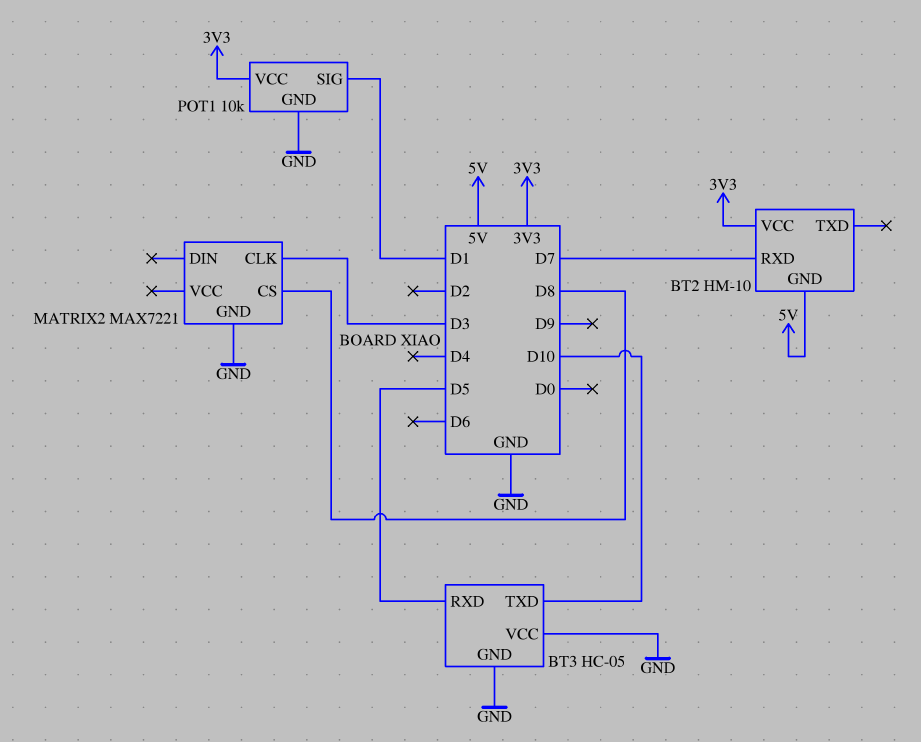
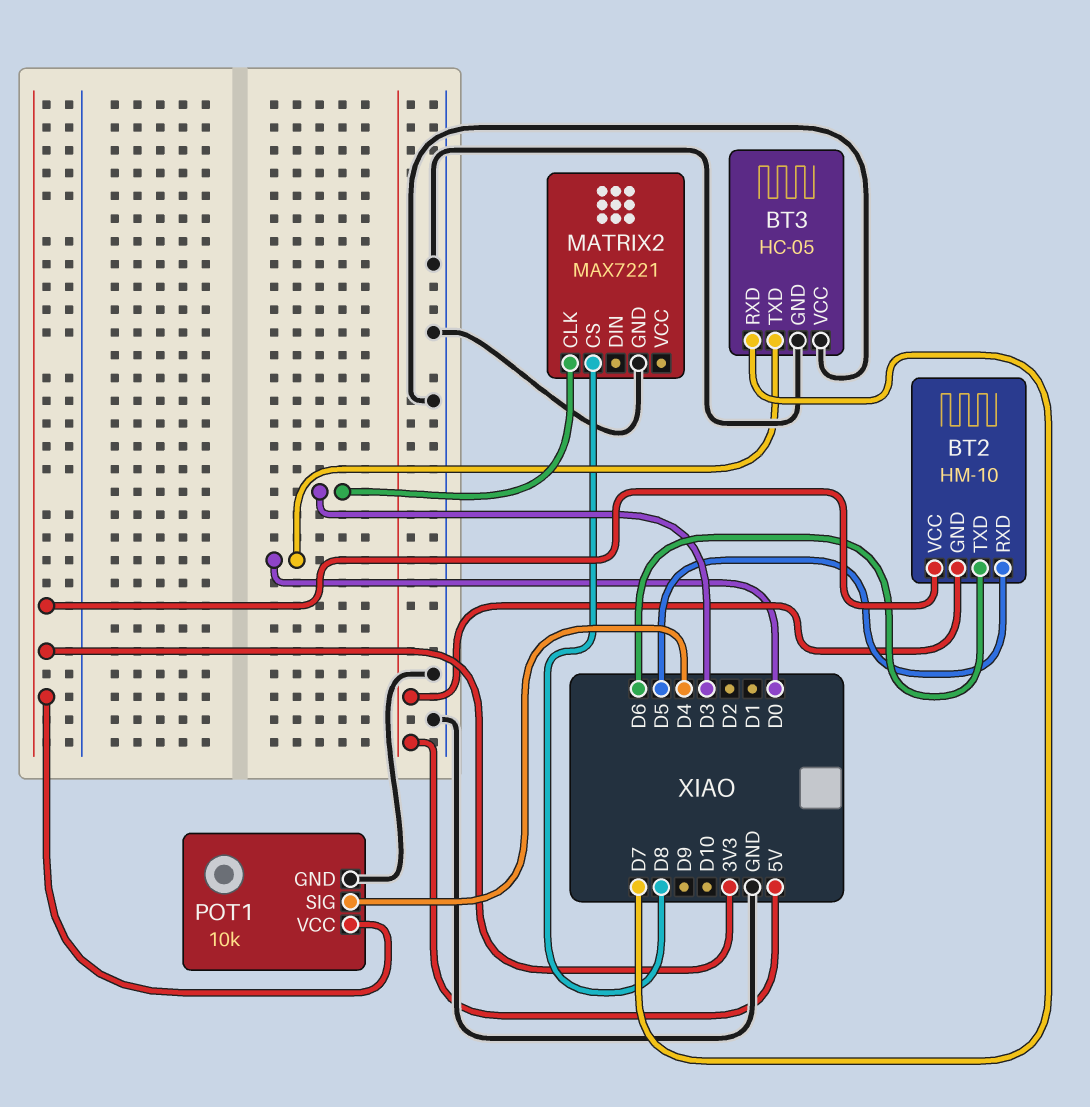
BT2 pin RXD: D7 -> D5
BT2 pin TXD: none -> D6
BT3 pin RXD: D5 -> D7
BT3 pin TXD: D10 -> D0
POT1 pin SIG: D1 -> D4

